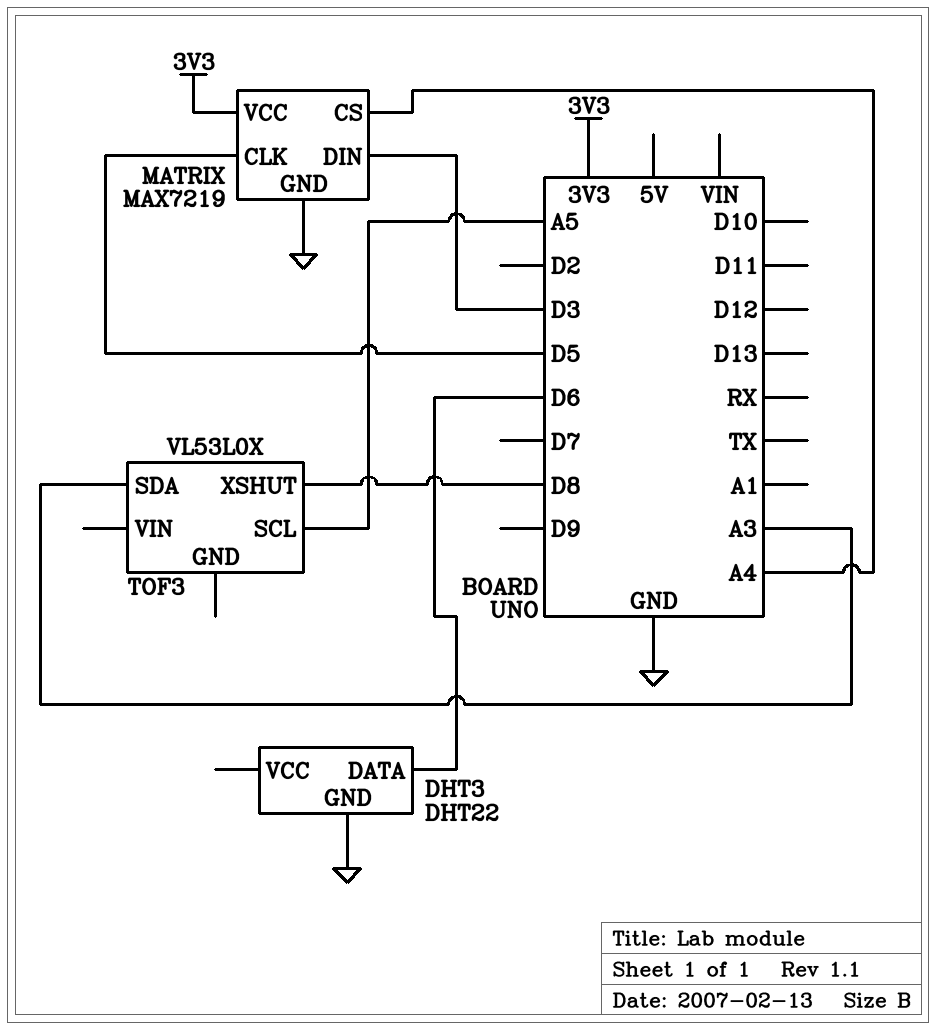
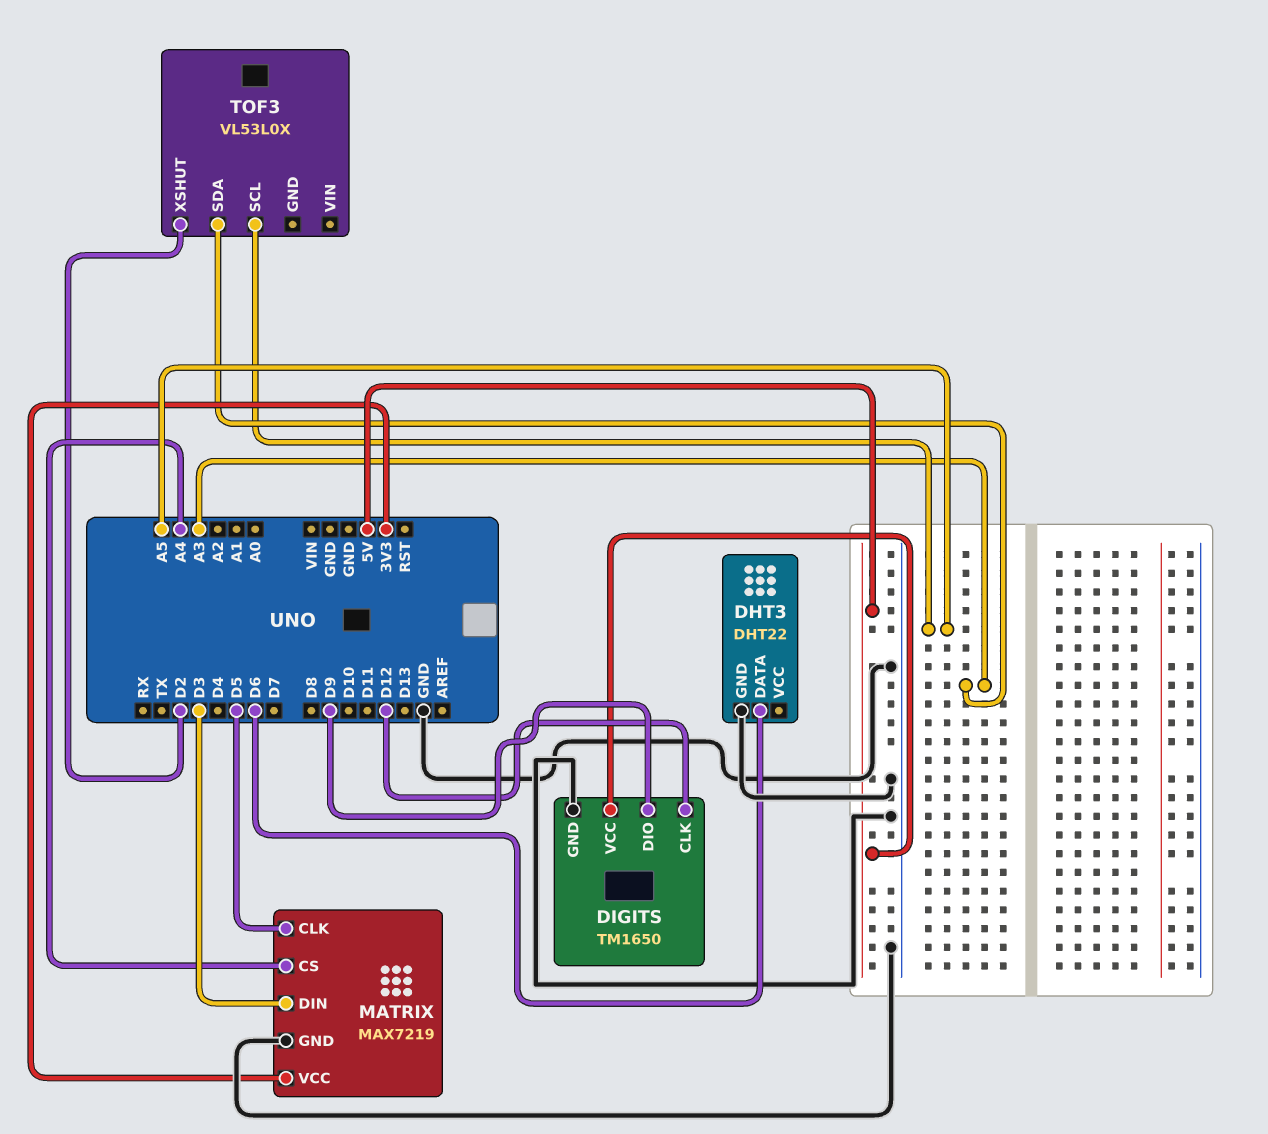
DIGITS: none -> TM1650
DIGITS pin CLK: none -> D12
DIGITS pin DIO: none -> D9
DIGITS pin GND: none -> GND
DIGITS pin VCC: none -> 5V
TOF3 pin XSHUT: D8 -> D2

